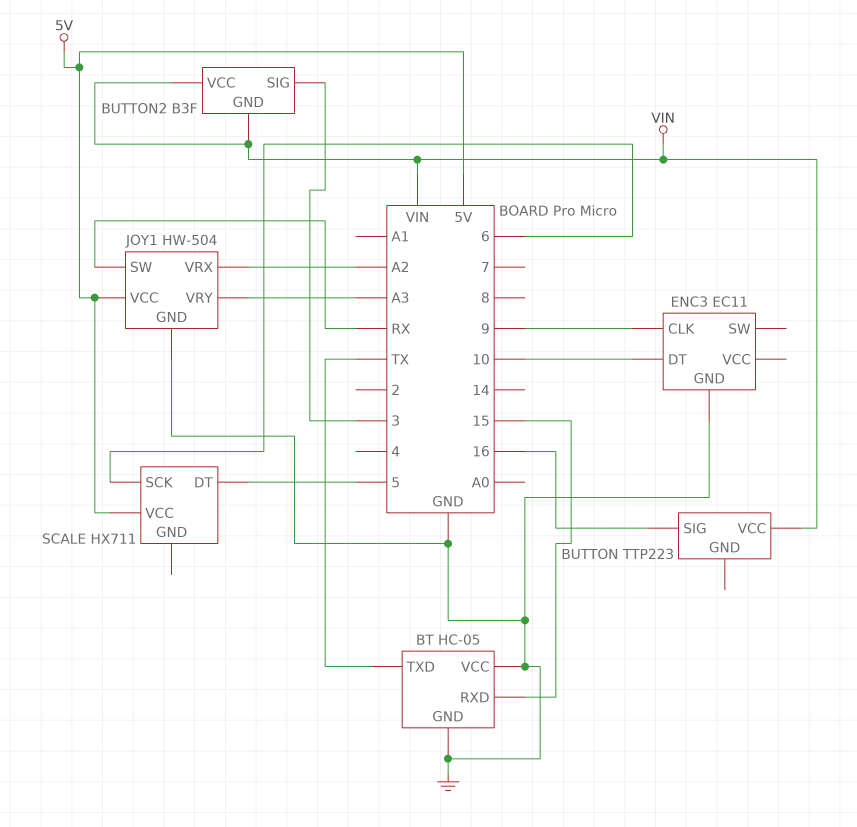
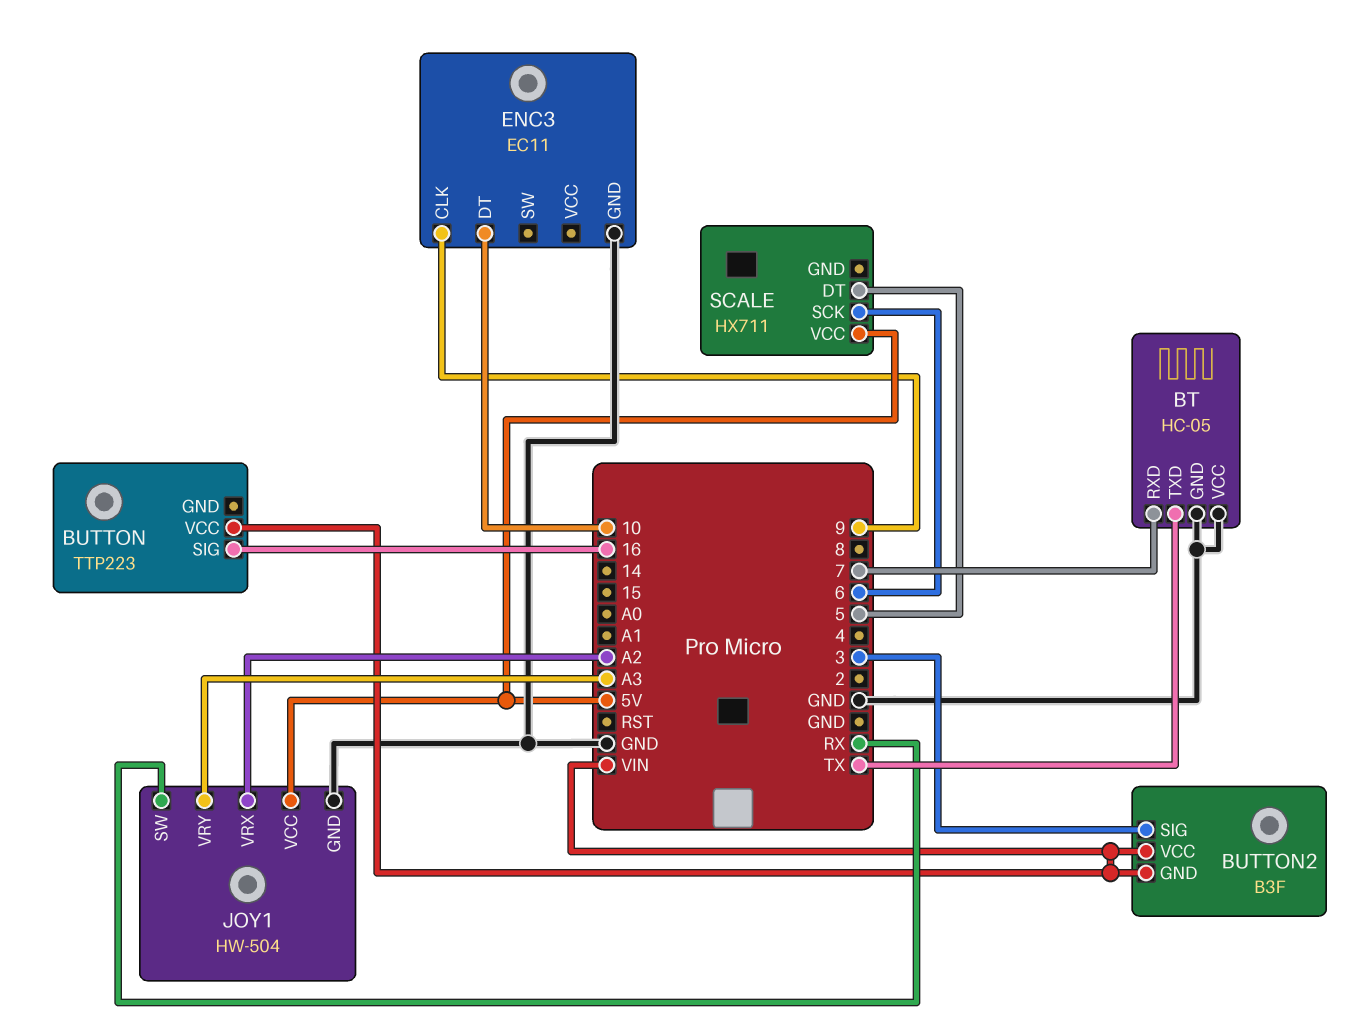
BT pin RXD: 15 -> 7

